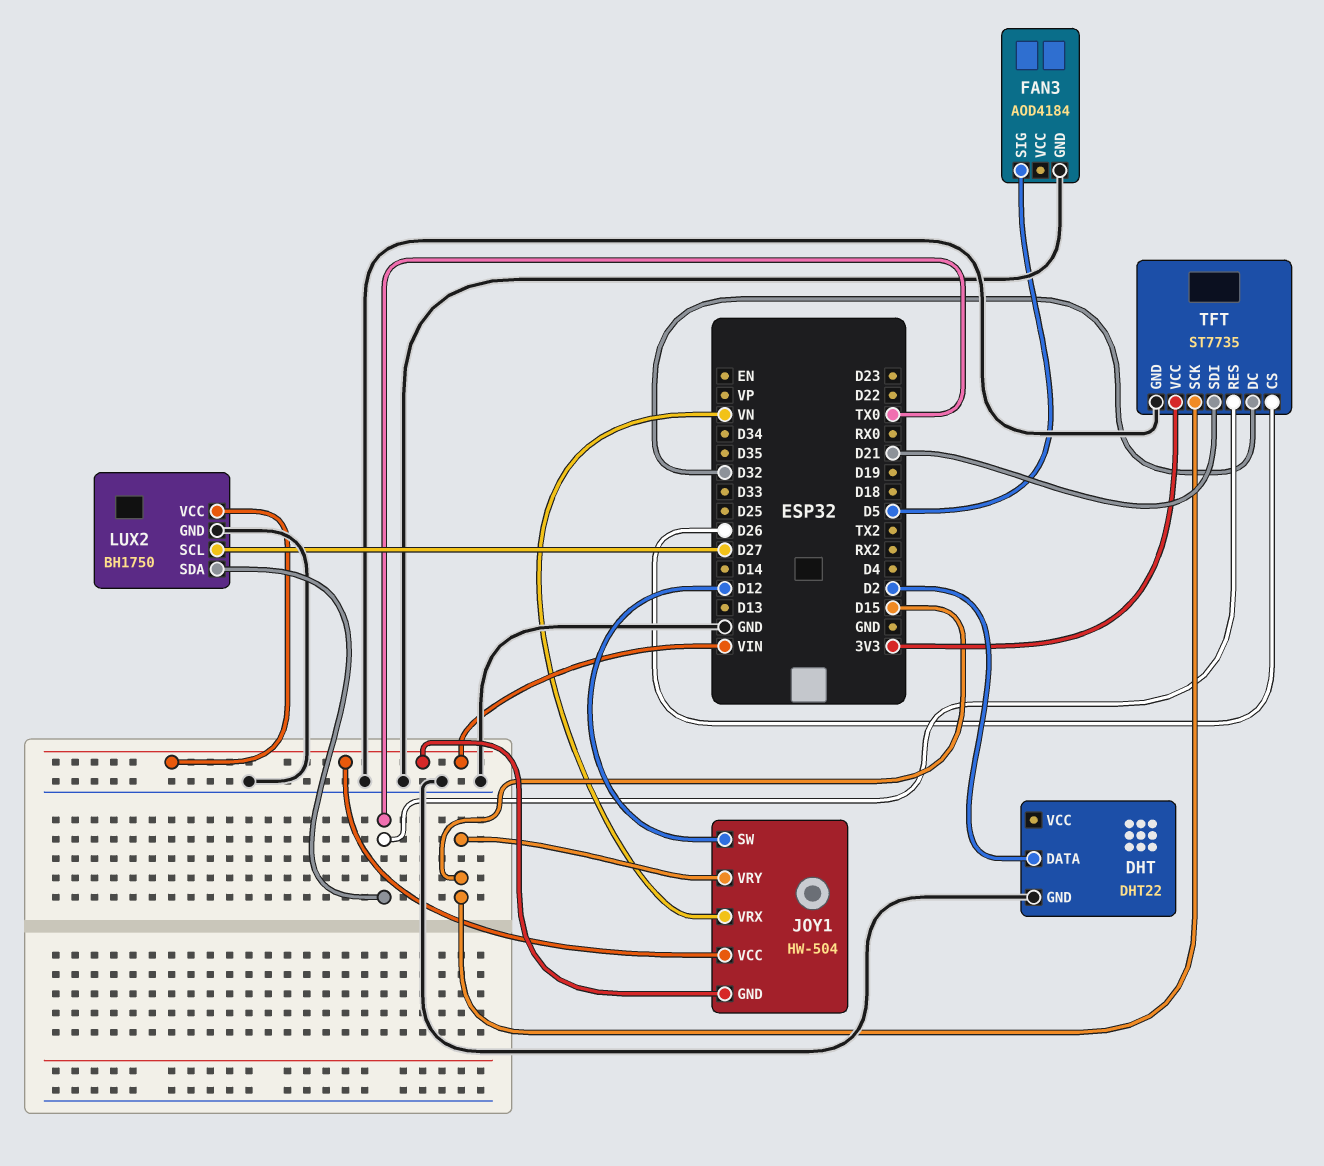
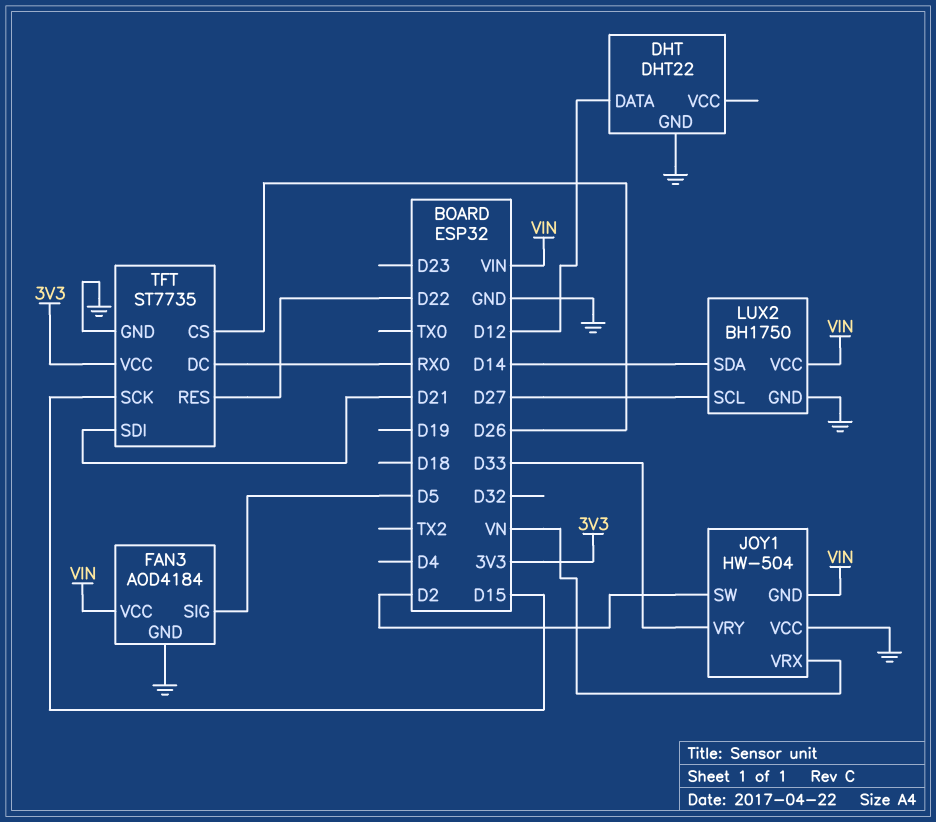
DHT pin DATA: D2 -> D12
FAN3 pin VCC: none -> VIN
JOY1 pin SW: D12 -> D2
JOY1 pin VCC: VIN -> GND
JOY1 pin VRY: D15 -> D33
LUX2 pin SDA: TX0 -> D14
TFT pin DC: D32 -> RX0
TFT pin RES: TX0 -> D22

